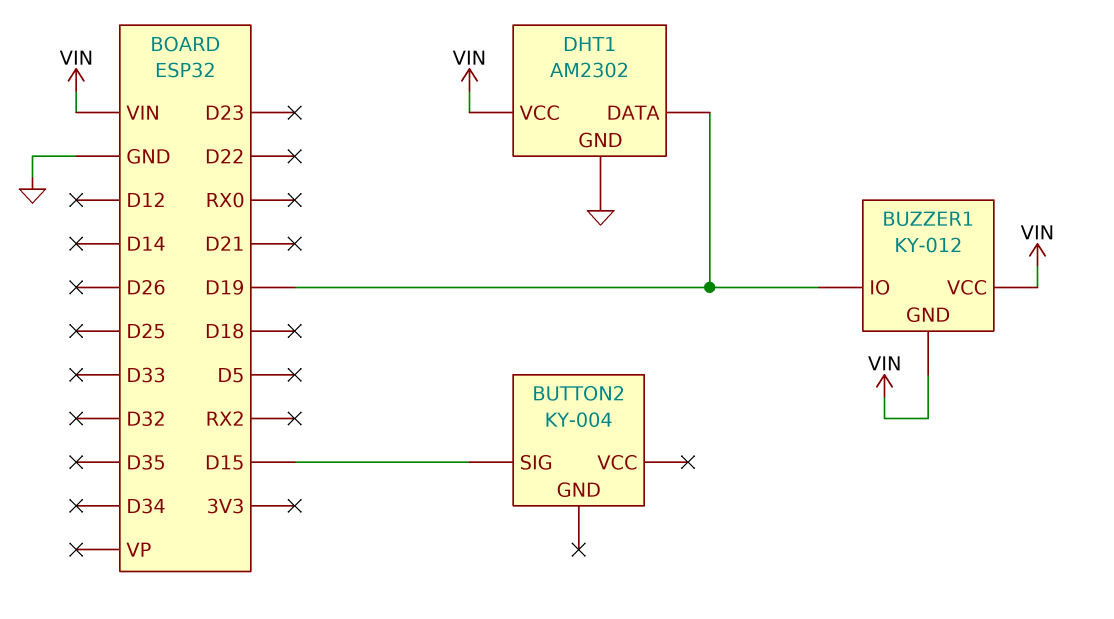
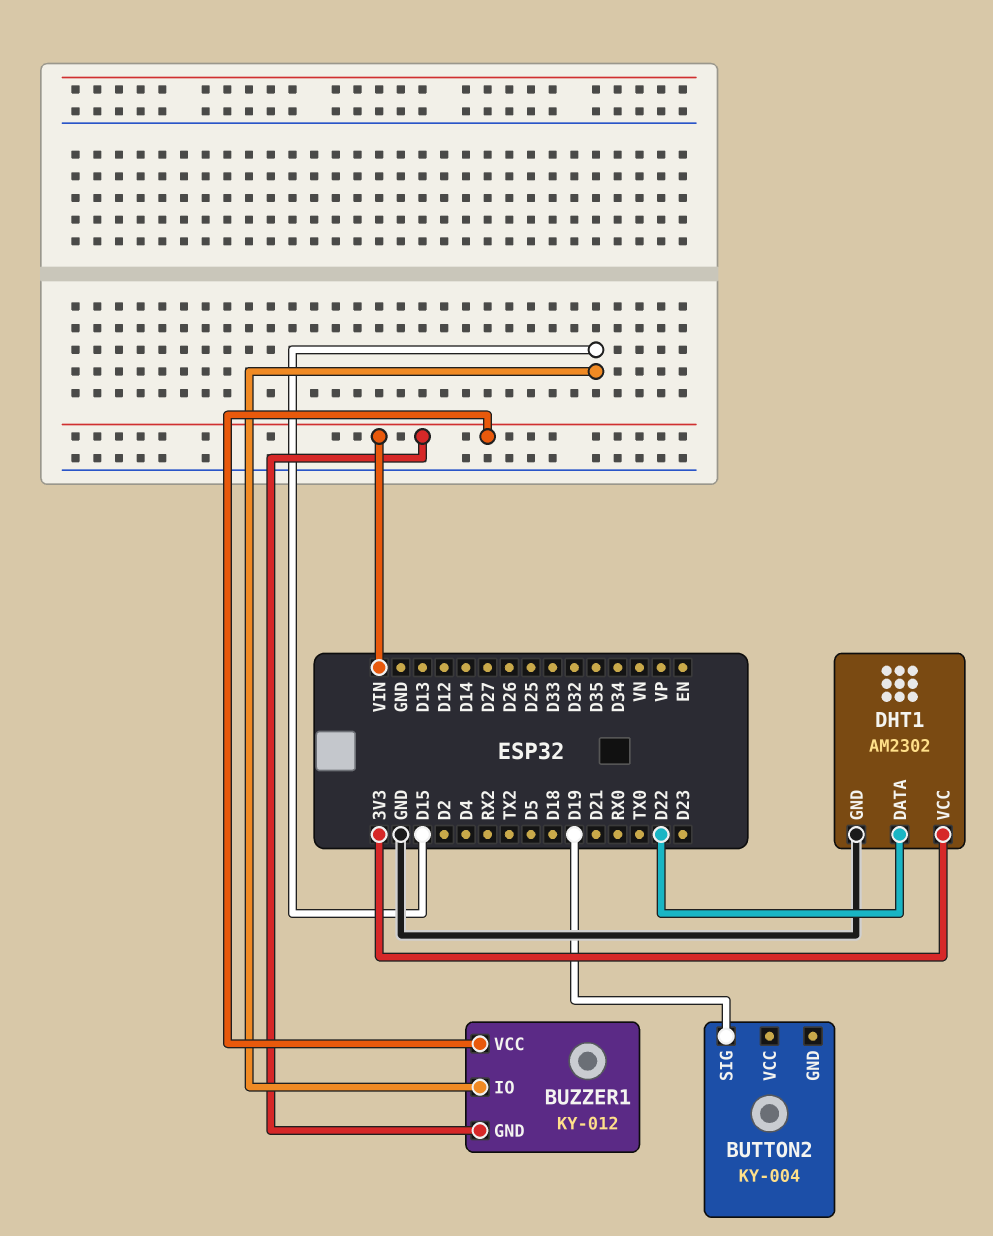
BUTTON2 pin SIG: D15 -> D19
BUZZER1 pin IO: D19 -> D15
DHT1 pin DATA: D19 -> D22
DHT1 pin VCC: VIN -> 3V3

